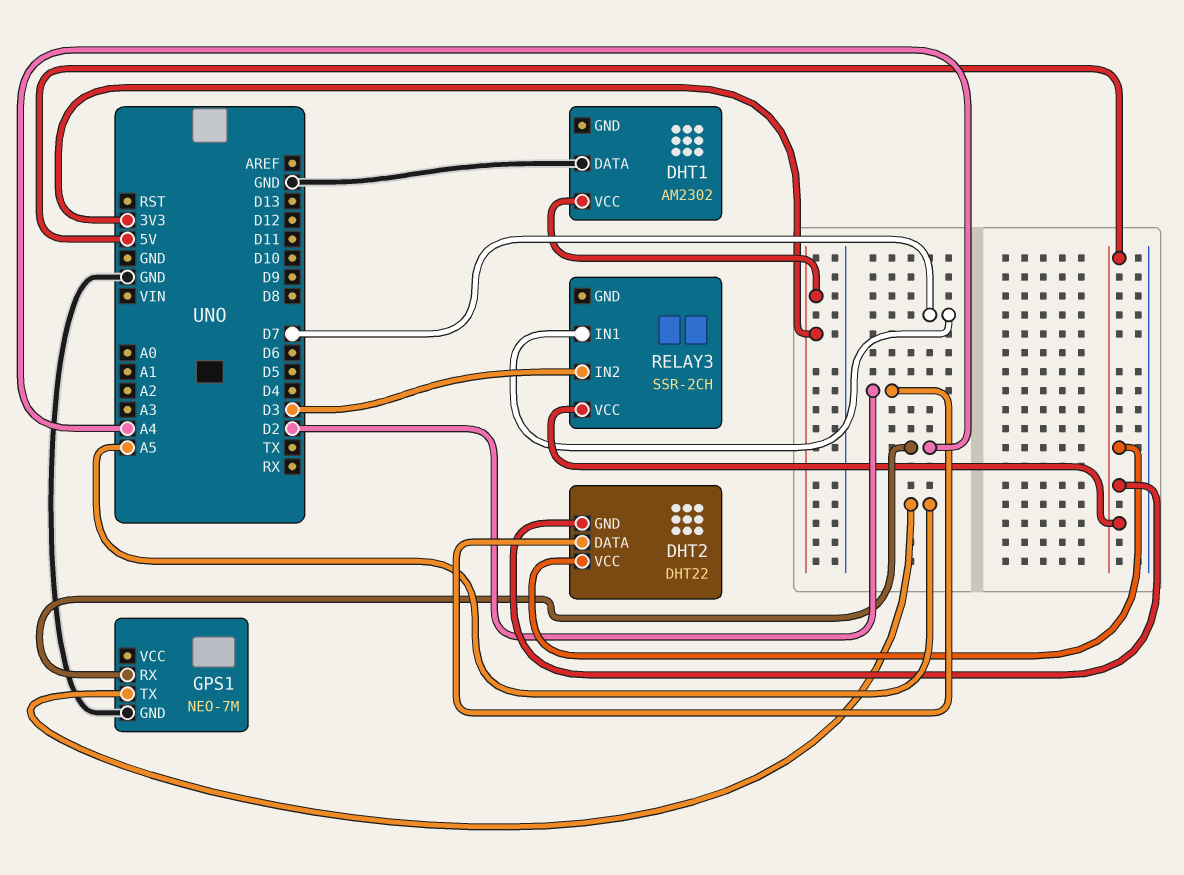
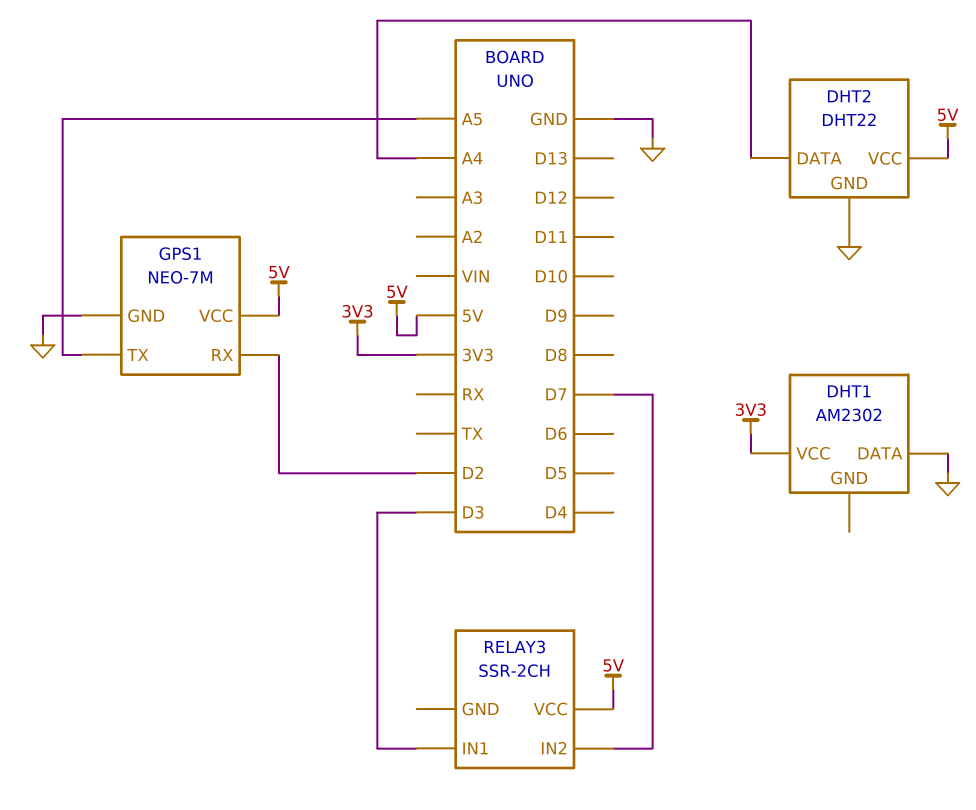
DHT2 pin DATA: D2 -> A4
DHT2 pin GND: 5V -> GND
GPS1 pin RX: A4 -> D2
GPS1 pin VCC: none -> 5V
RELAY3 pin IN1: D7 -> D3
RELAY3 pin IN2: D3 -> D7

